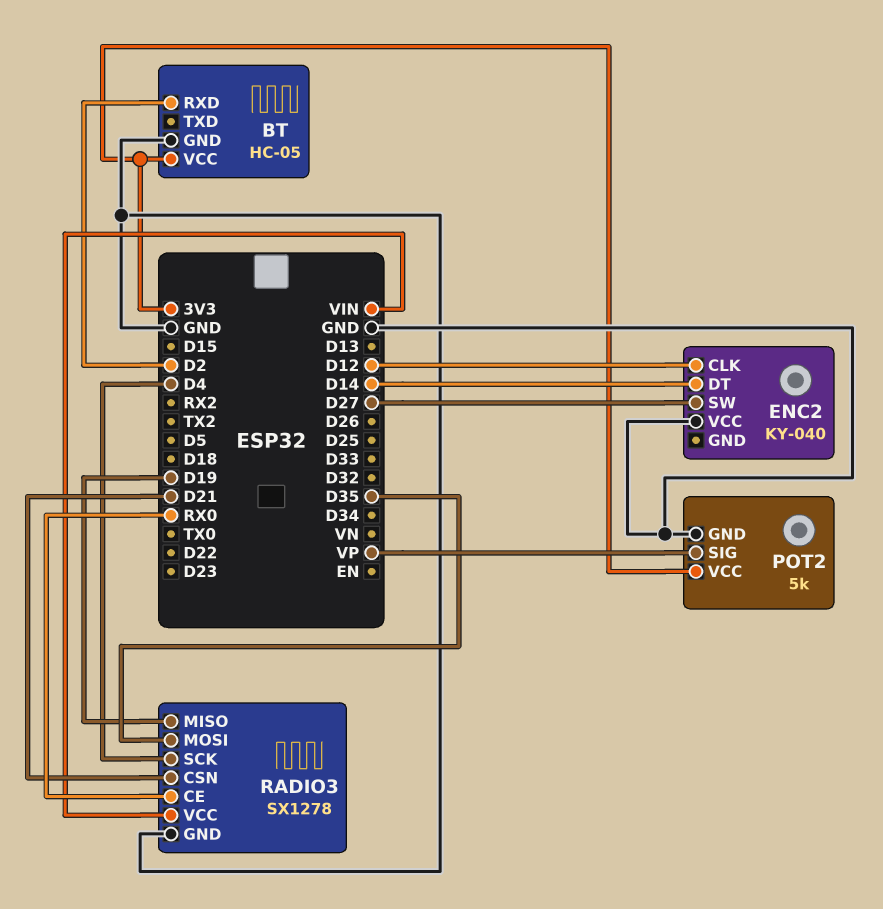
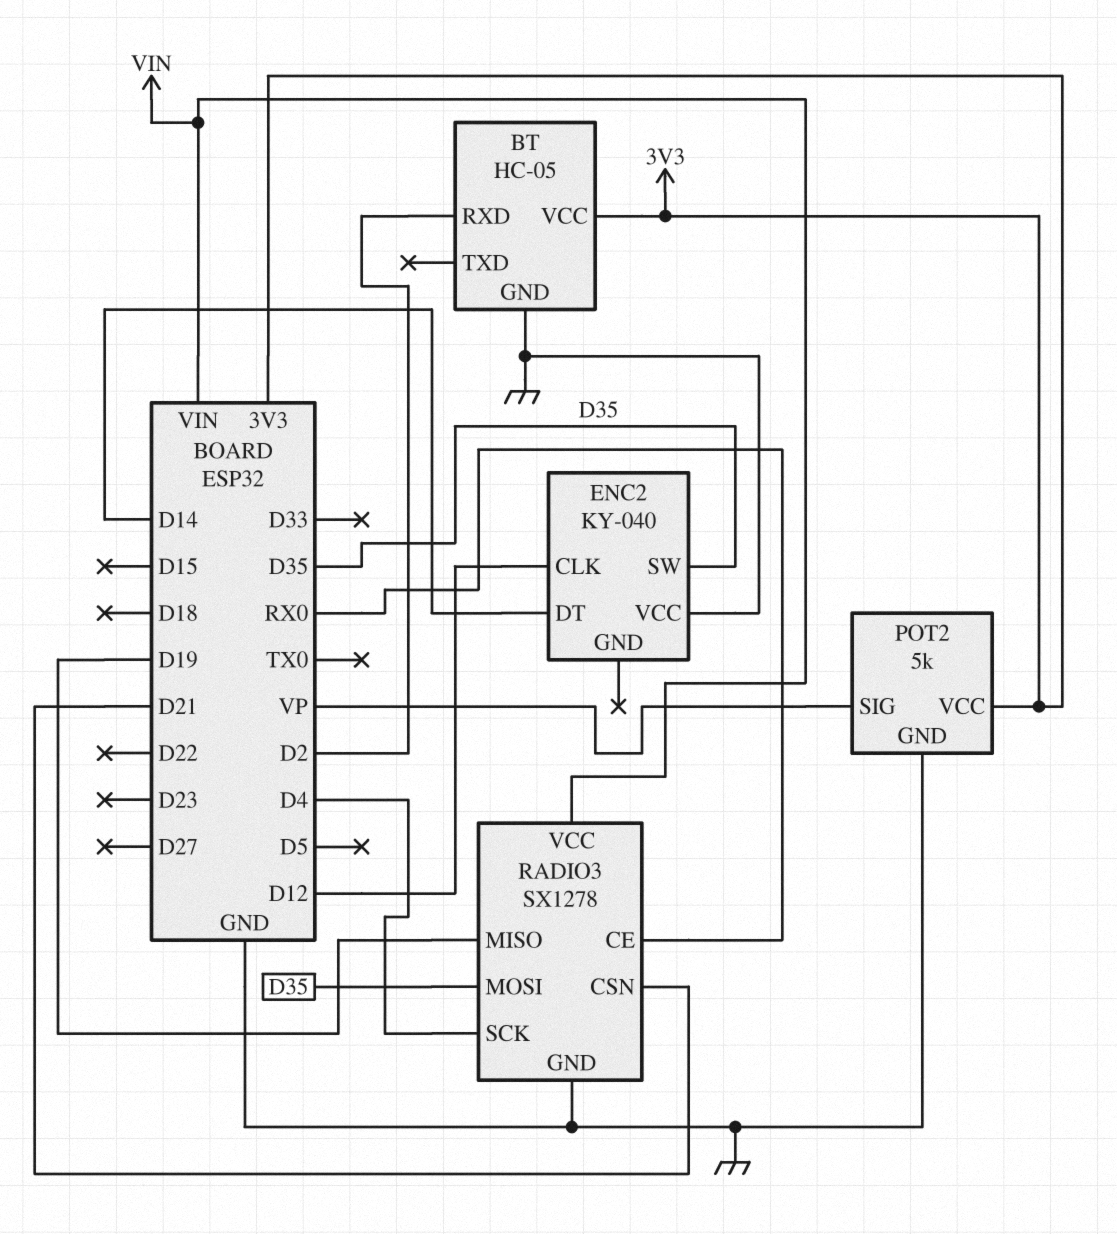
ENC2 pin SW: D27 -> D35

